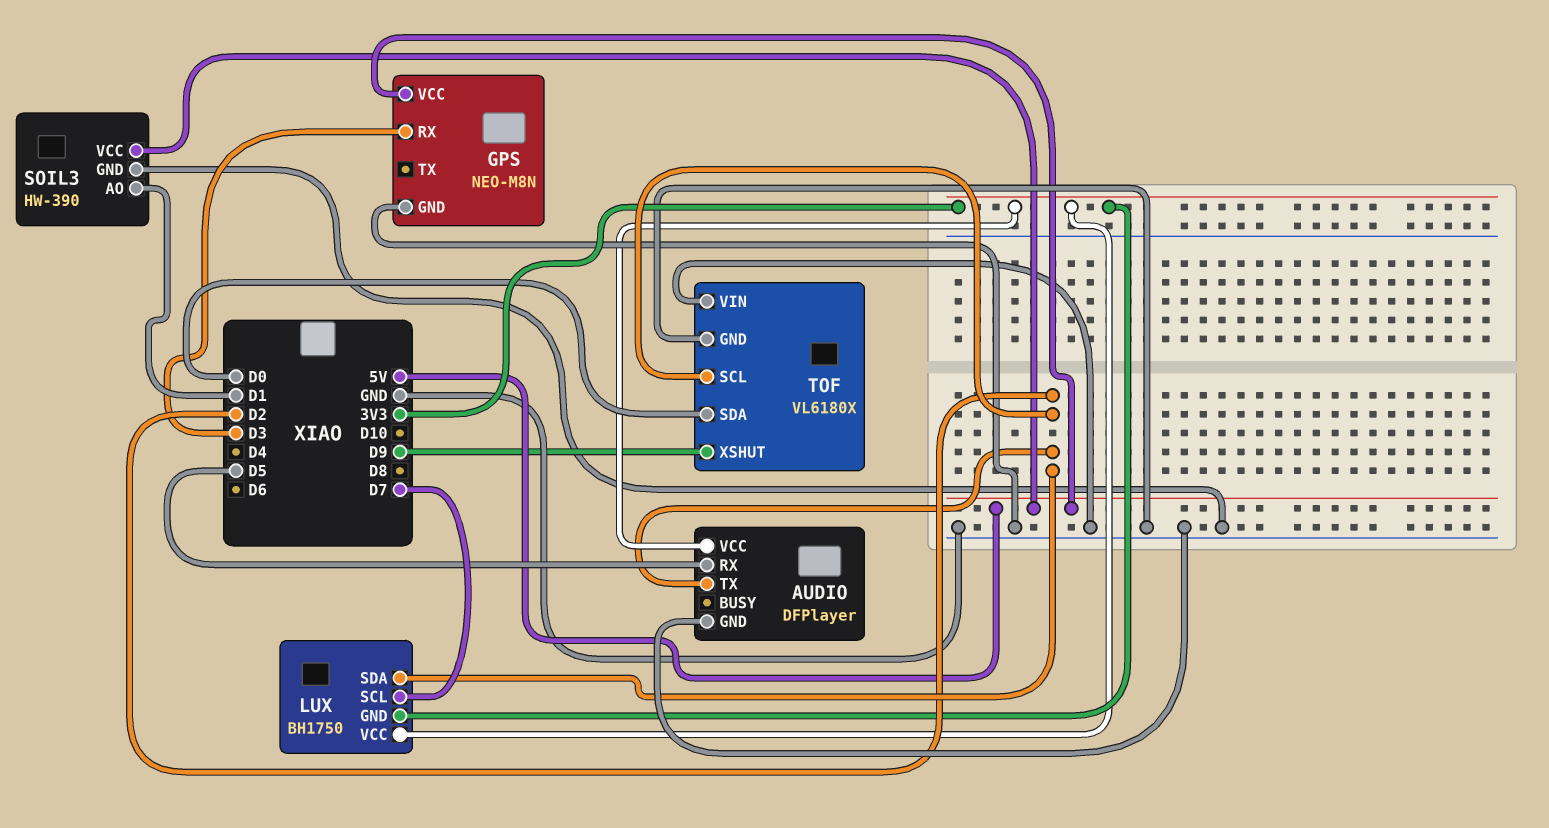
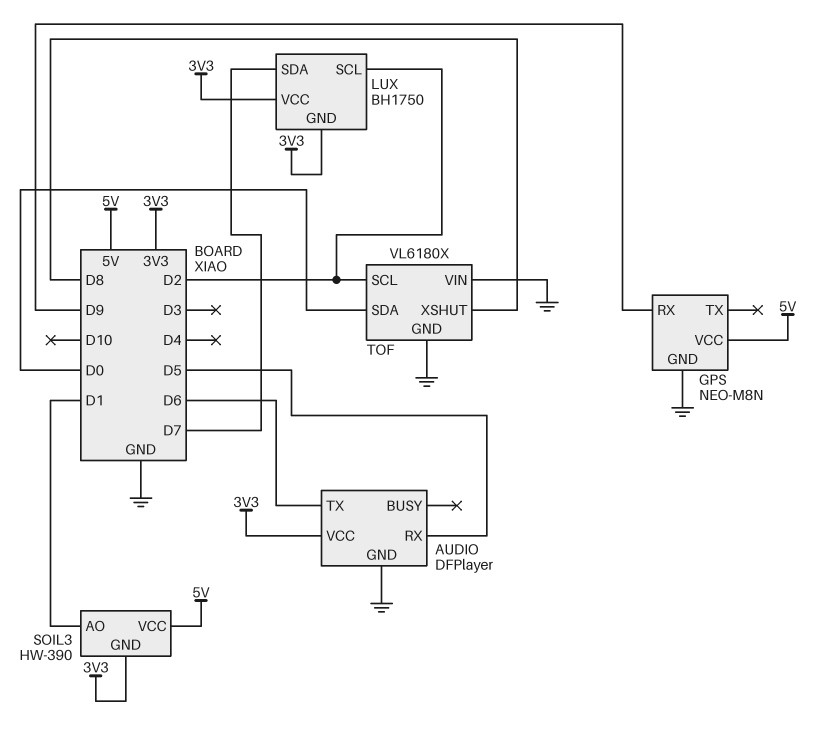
AUDIO pin TX: D2 -> D6
GPS pin RX: D3 -> D9
LUX pin SCL: D7 -> D2
LUX pin SDA: D2 -> D7
SOIL3 pin GND: GND -> 3V3
TOF pin XSHUT: D9 -> D8

